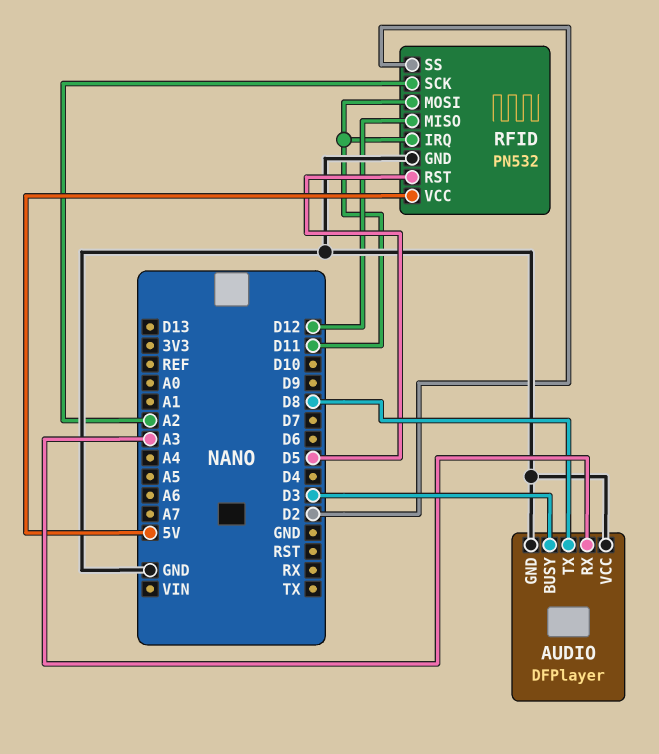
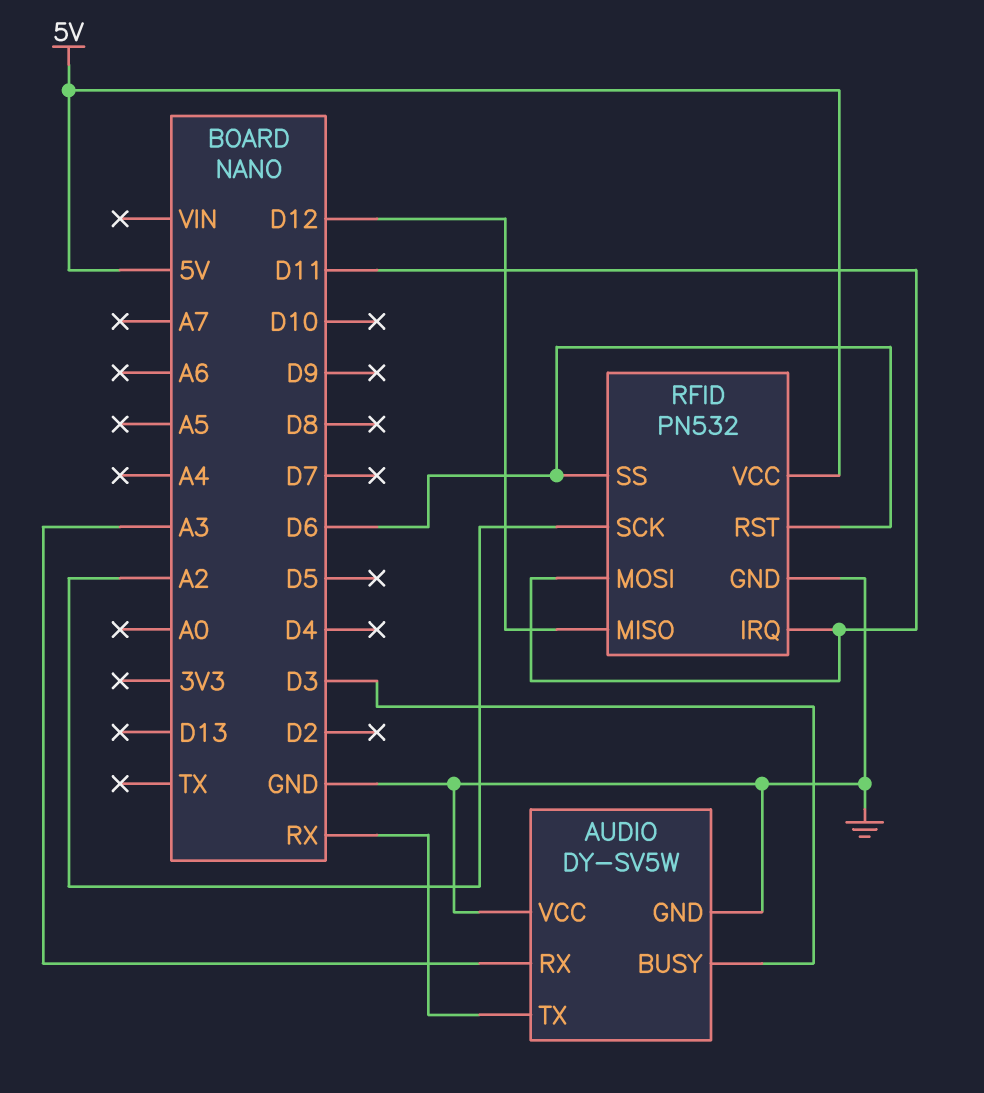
AUDIO: DFPlayer -> DY-SV5W
AUDIO pin TX: D8 -> RX
RFID pin RST: D5 -> D6
RFID pin SS: D2 -> D6

